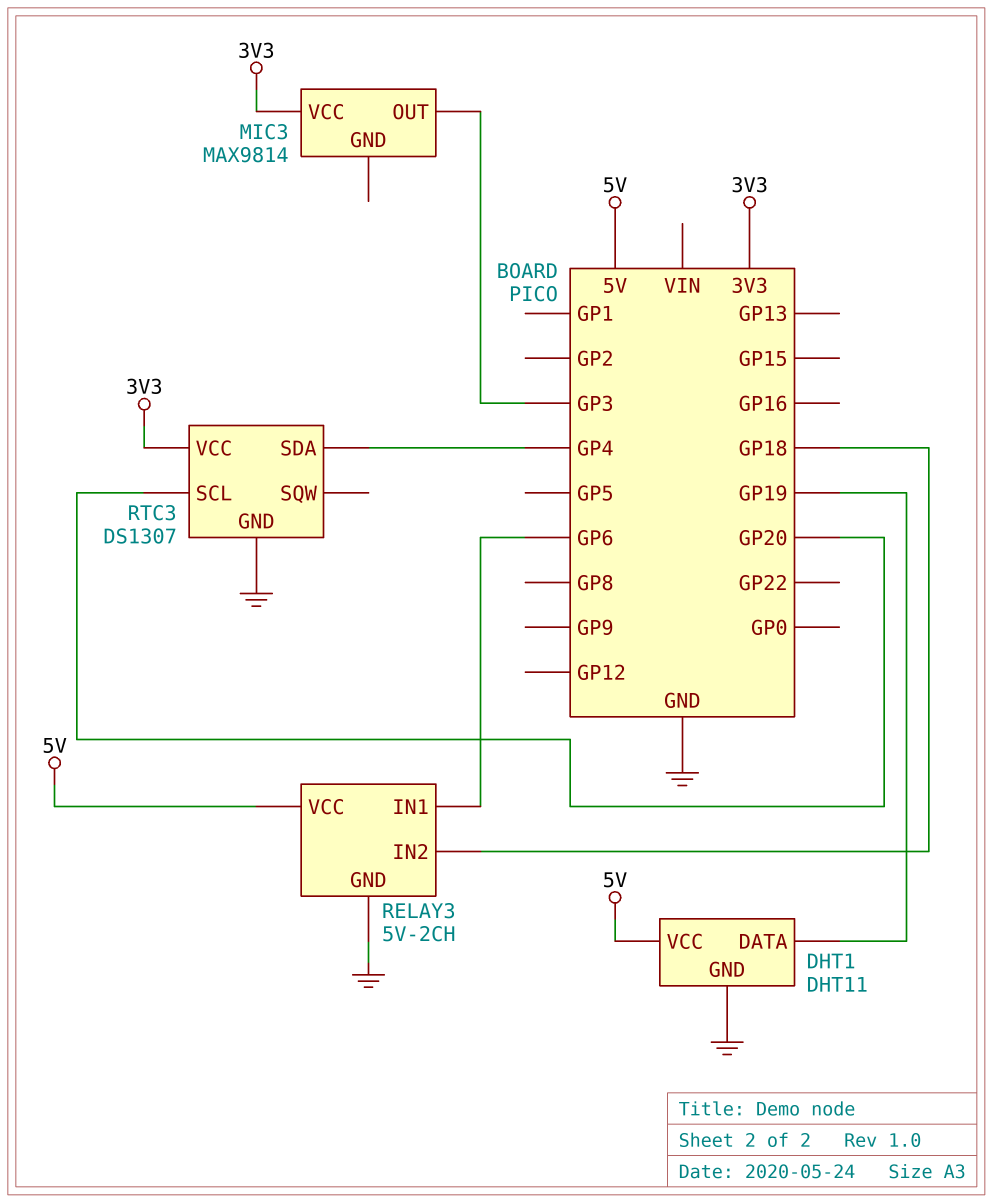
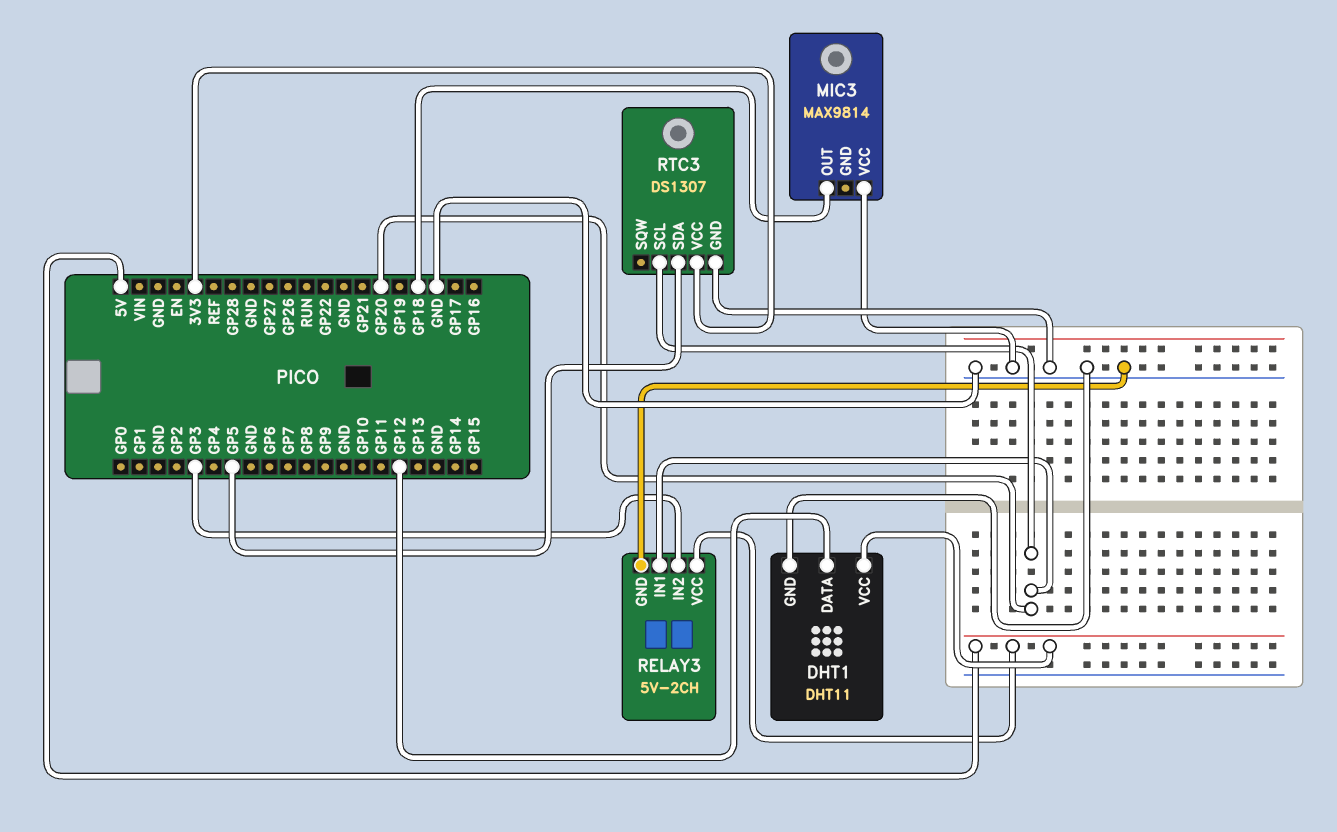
DHT1 pin DATA: GP19 -> GP12
MIC3 pin OUT: GP3 -> GP18
MIC3 pin VCC: 3V3 -> GND
RELAY3 pin IN1: GP6 -> GP20
RELAY3 pin IN2: GP18 -> GP3
RTC3 pin SDA: GP4 -> GP5

